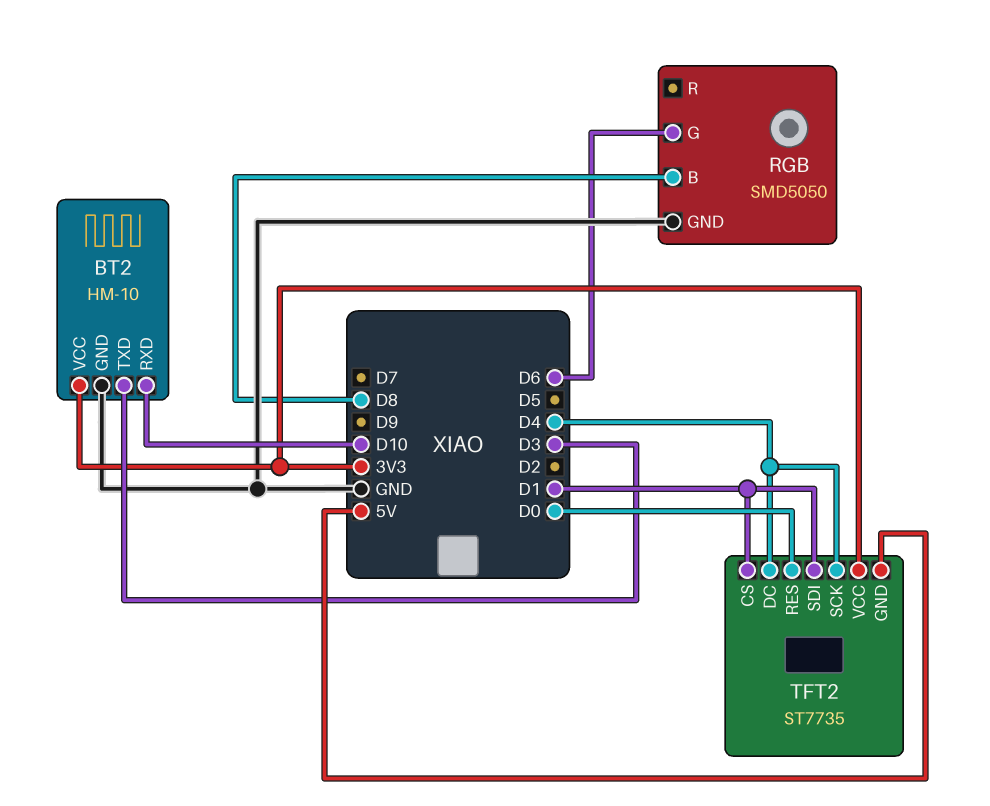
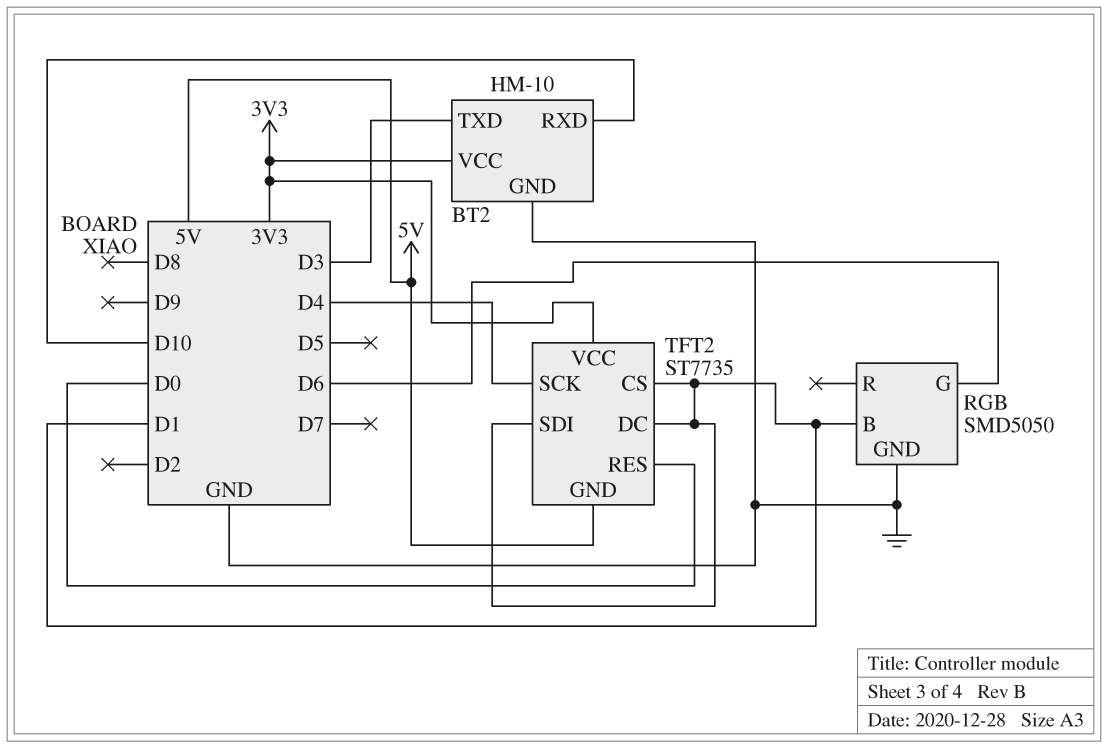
RGB pin B: D8 -> D1
TFT2 pin DC: D4 -> D1

